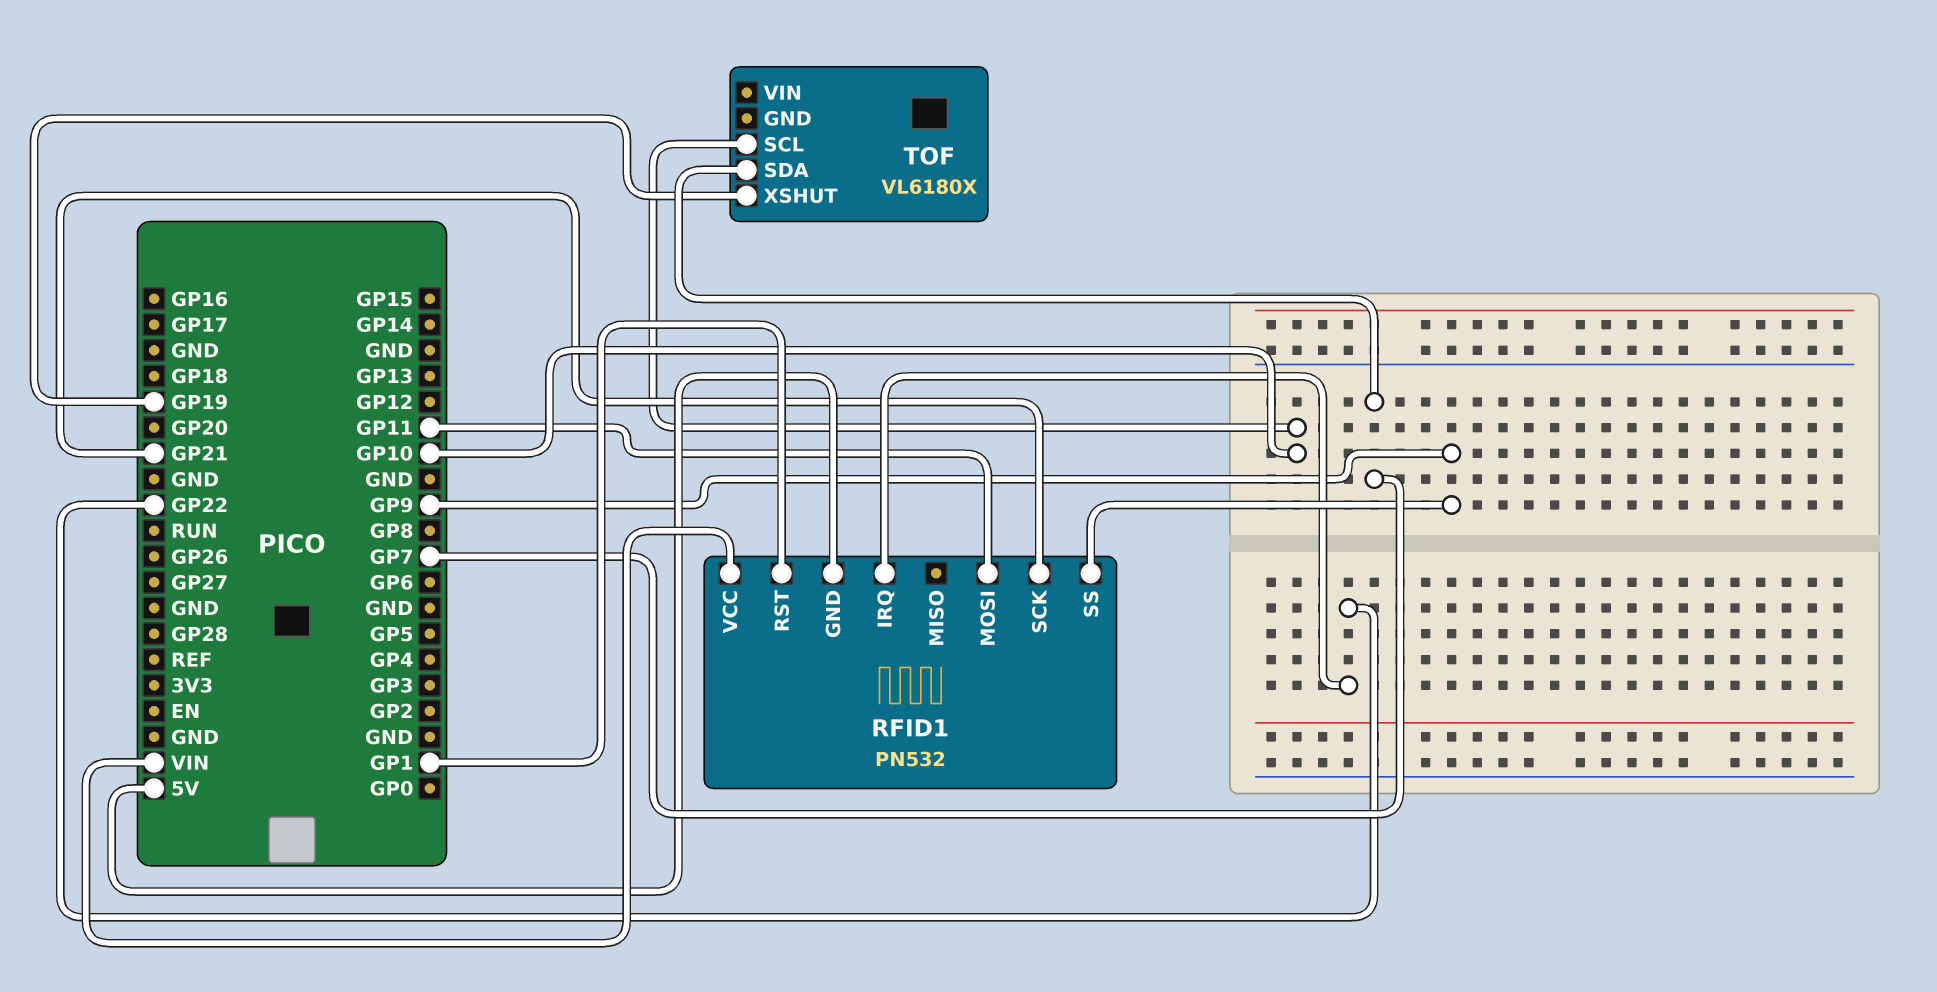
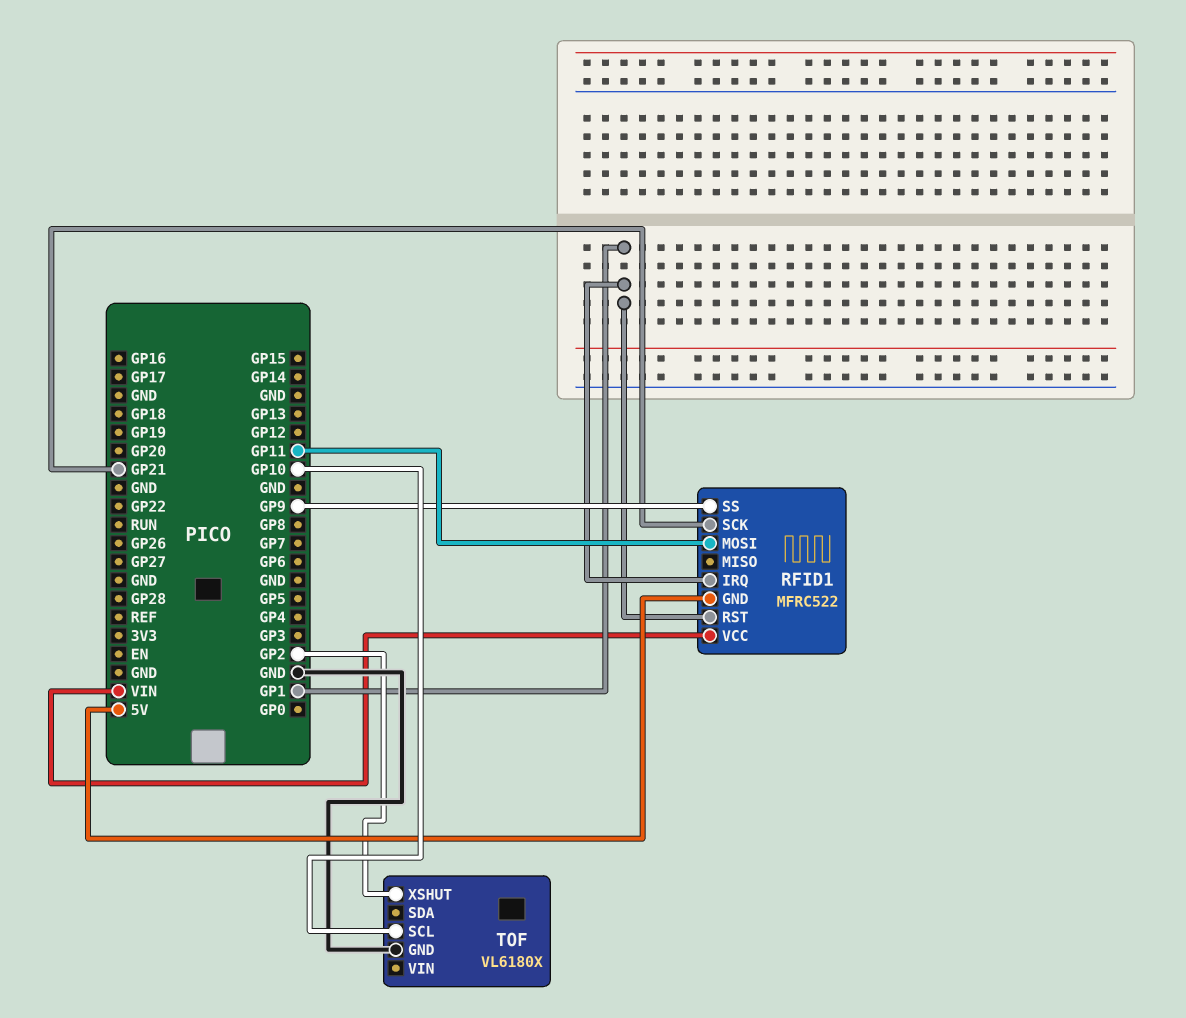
RFID1: PN532 -> MFRC522
RFID1 pin IRQ: GP22 -> GP1
TOF pin GND: none -> GND
TOF pin SDA: GP7 -> none
TOF pin XSHUT: GP19 -> GP2

